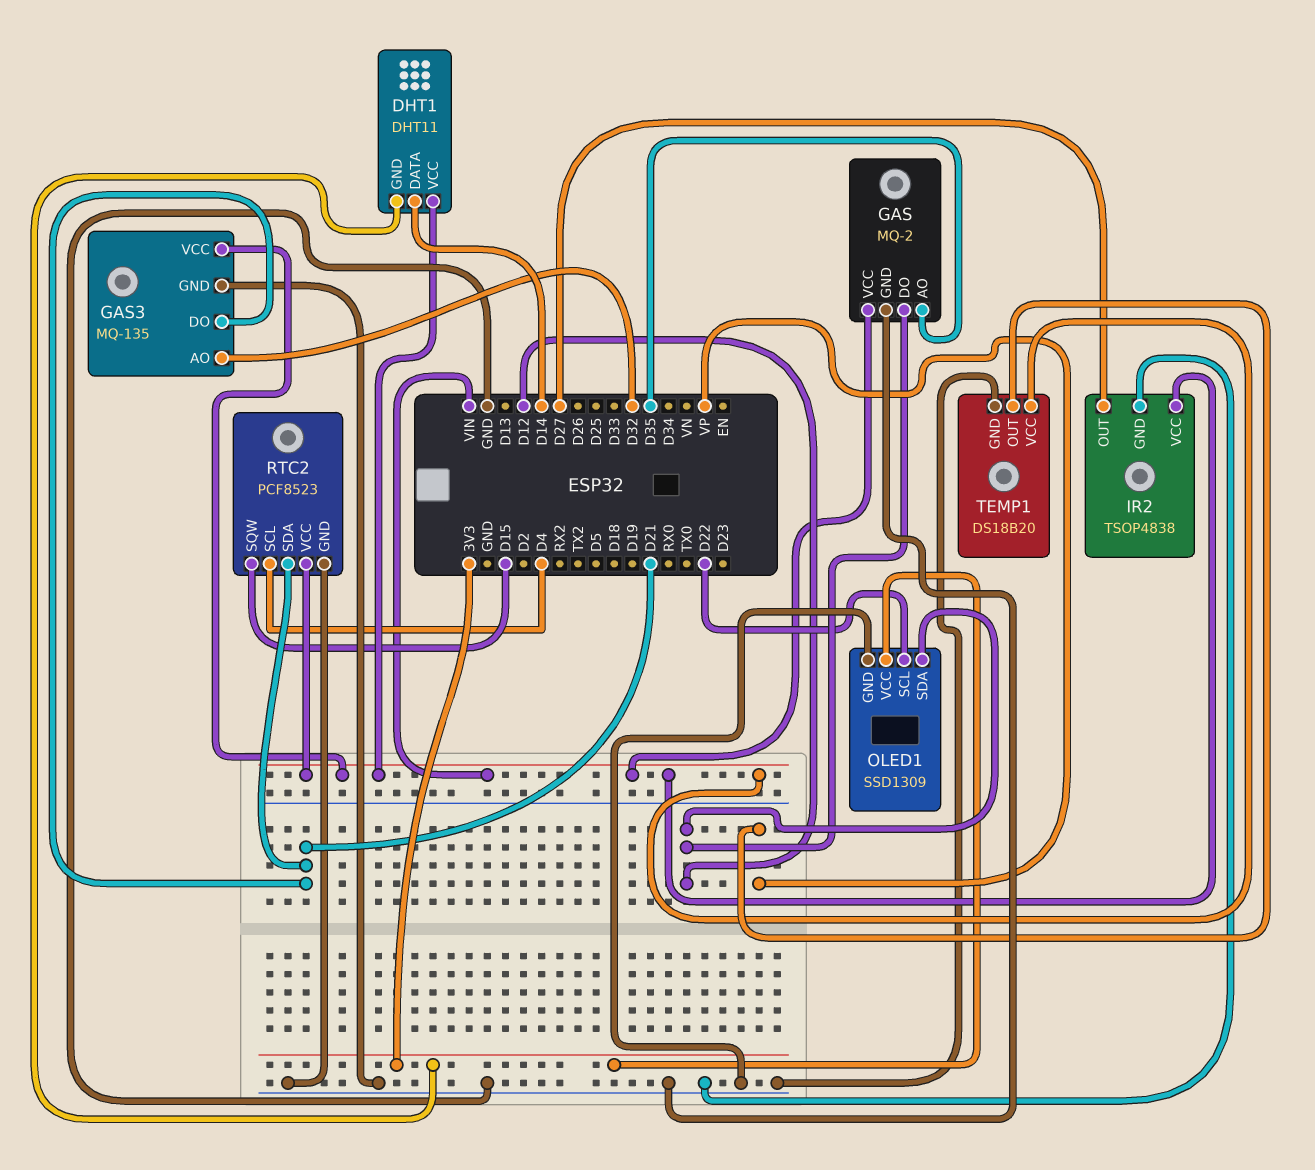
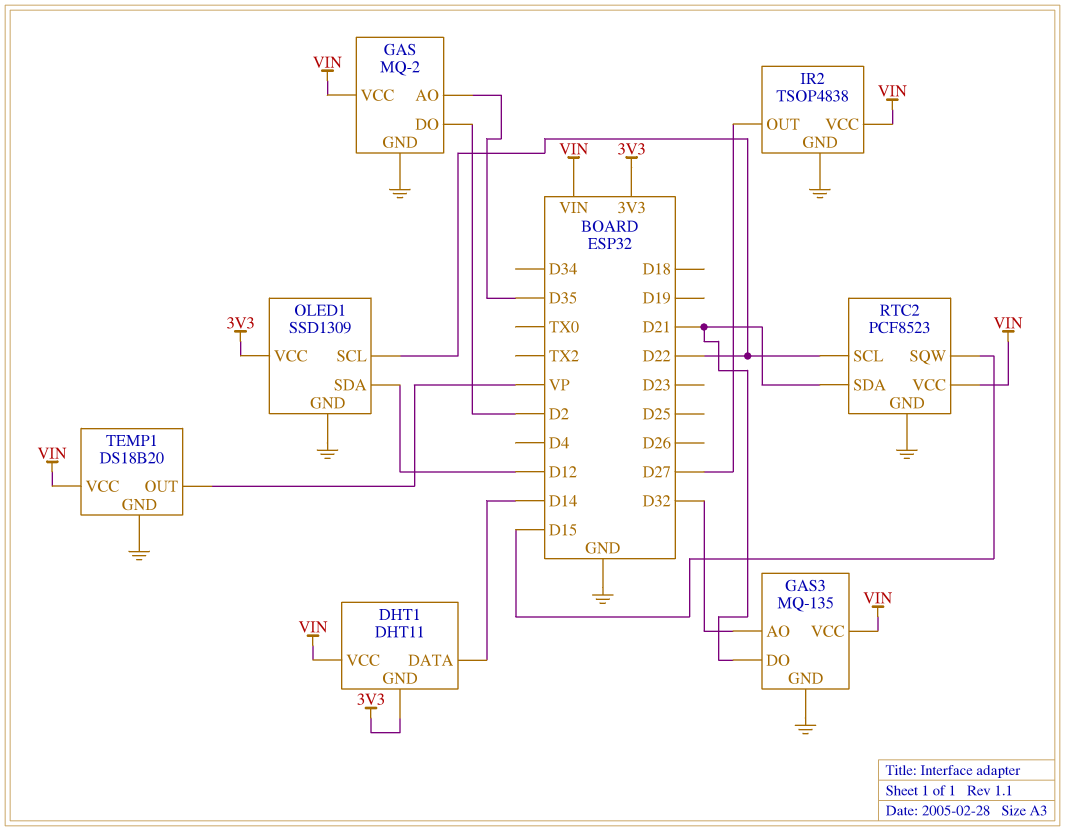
GAS pin DO: D12 -> D2
RTC2 pin SCL: D4 -> D22

